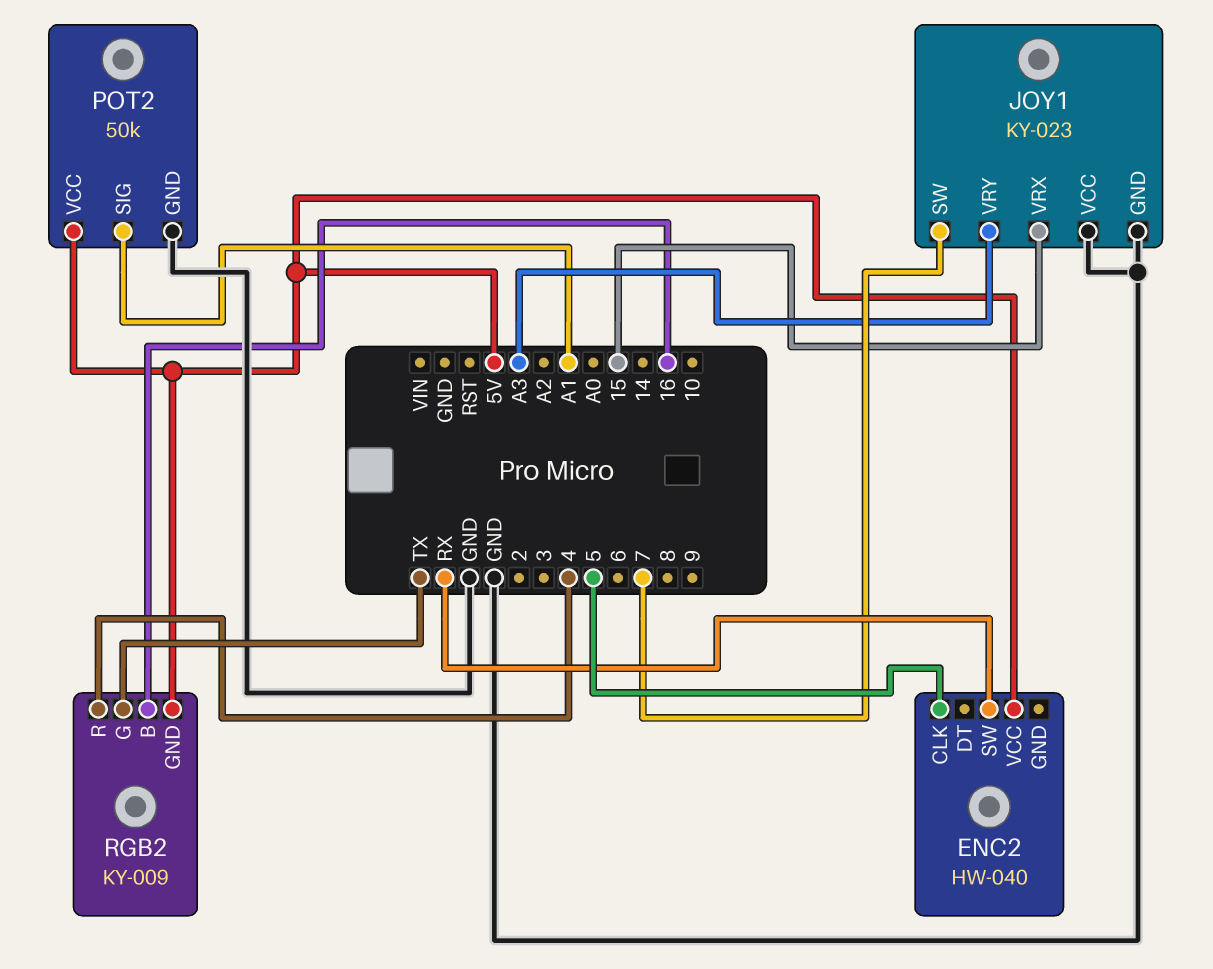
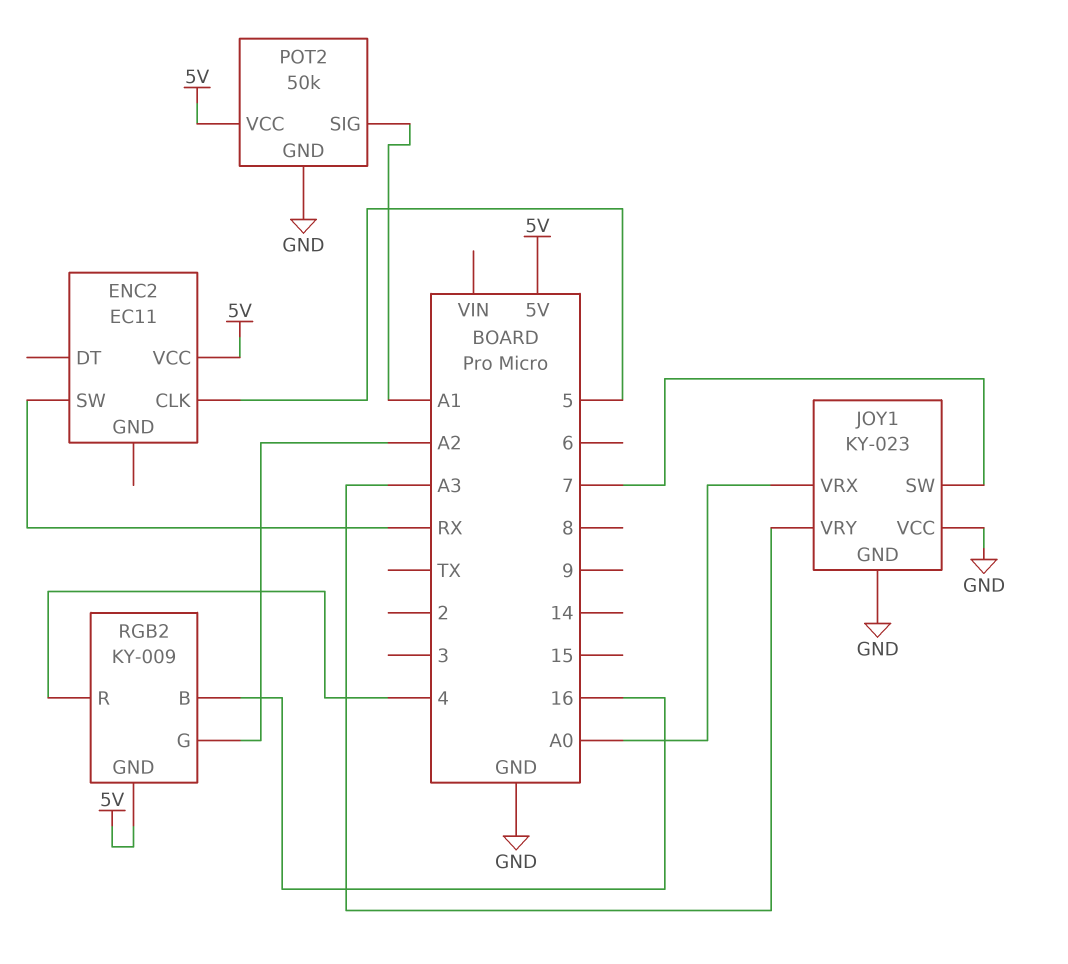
ENC2: HW-040 -> EC11
JOY1 pin VRX: 15 -> A0
RGB2 pin G: TX -> A2

